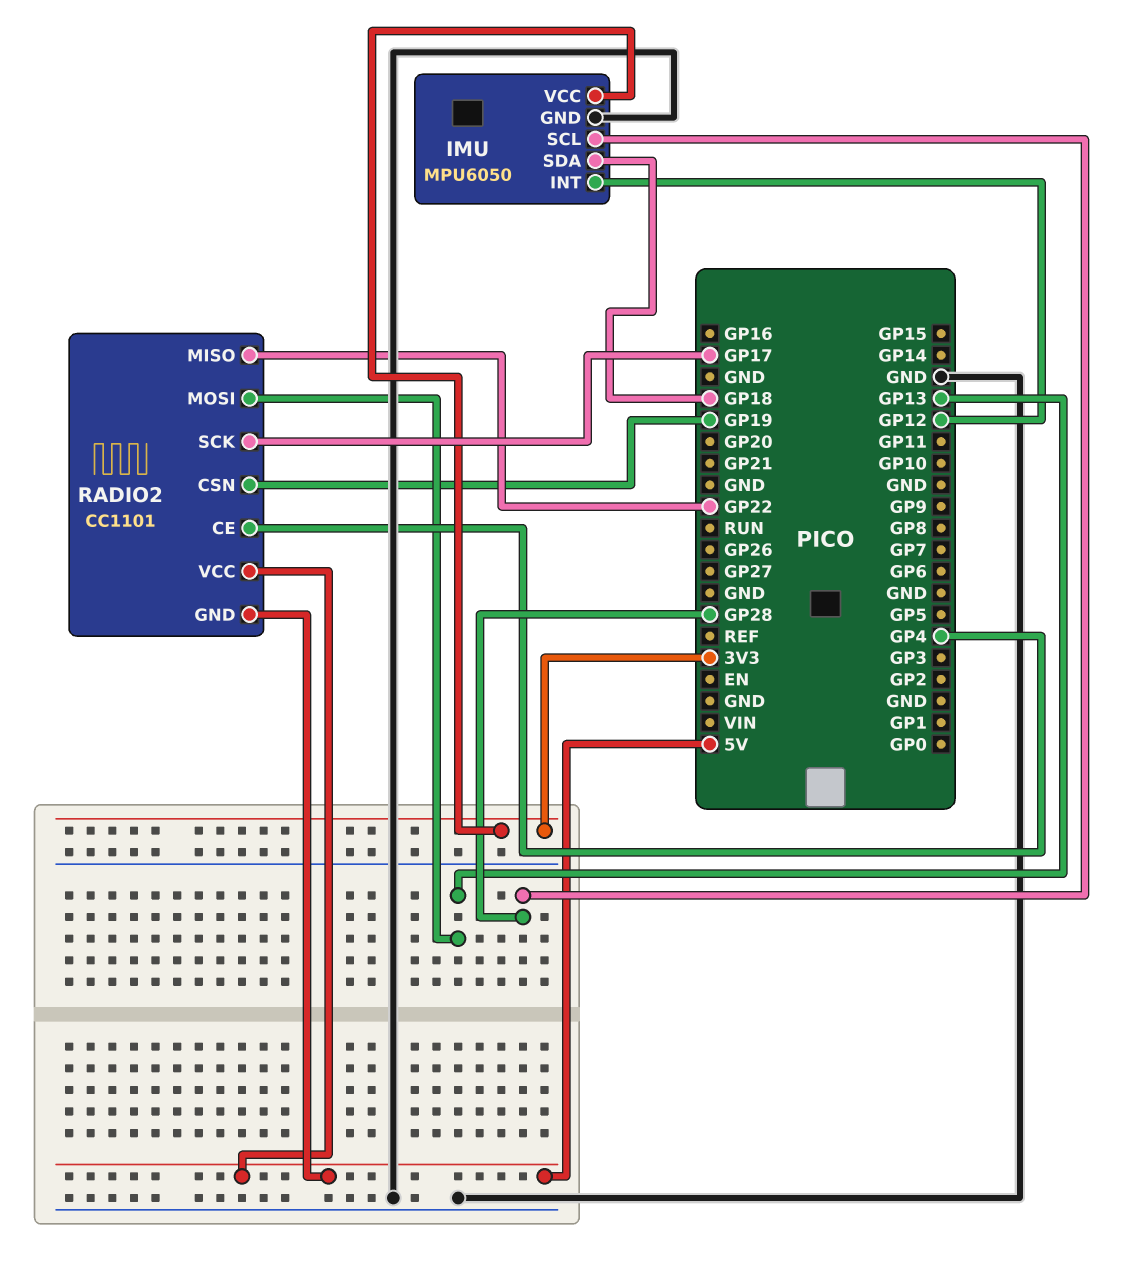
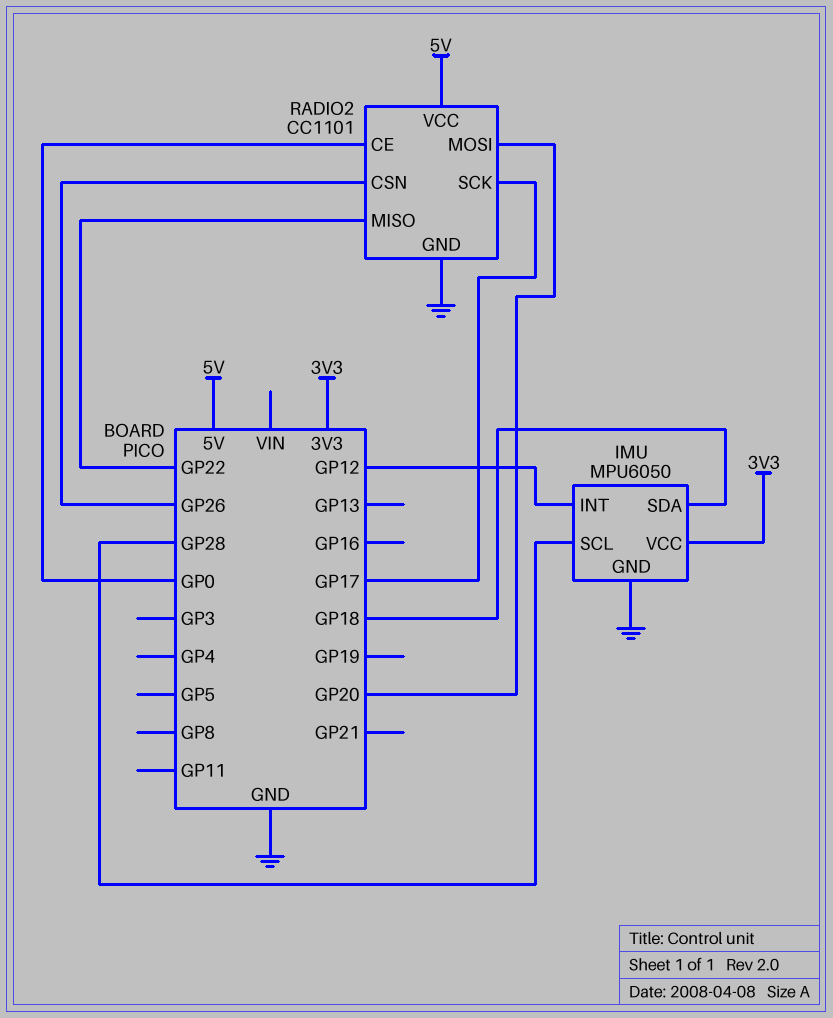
RADIO2 pin CE: GP4 -> GP0
RADIO2 pin CSN: GP19 -> GP26
RADIO2 pin GND: 5V -> GND
RADIO2 pin MOSI: GP13 -> GP20

